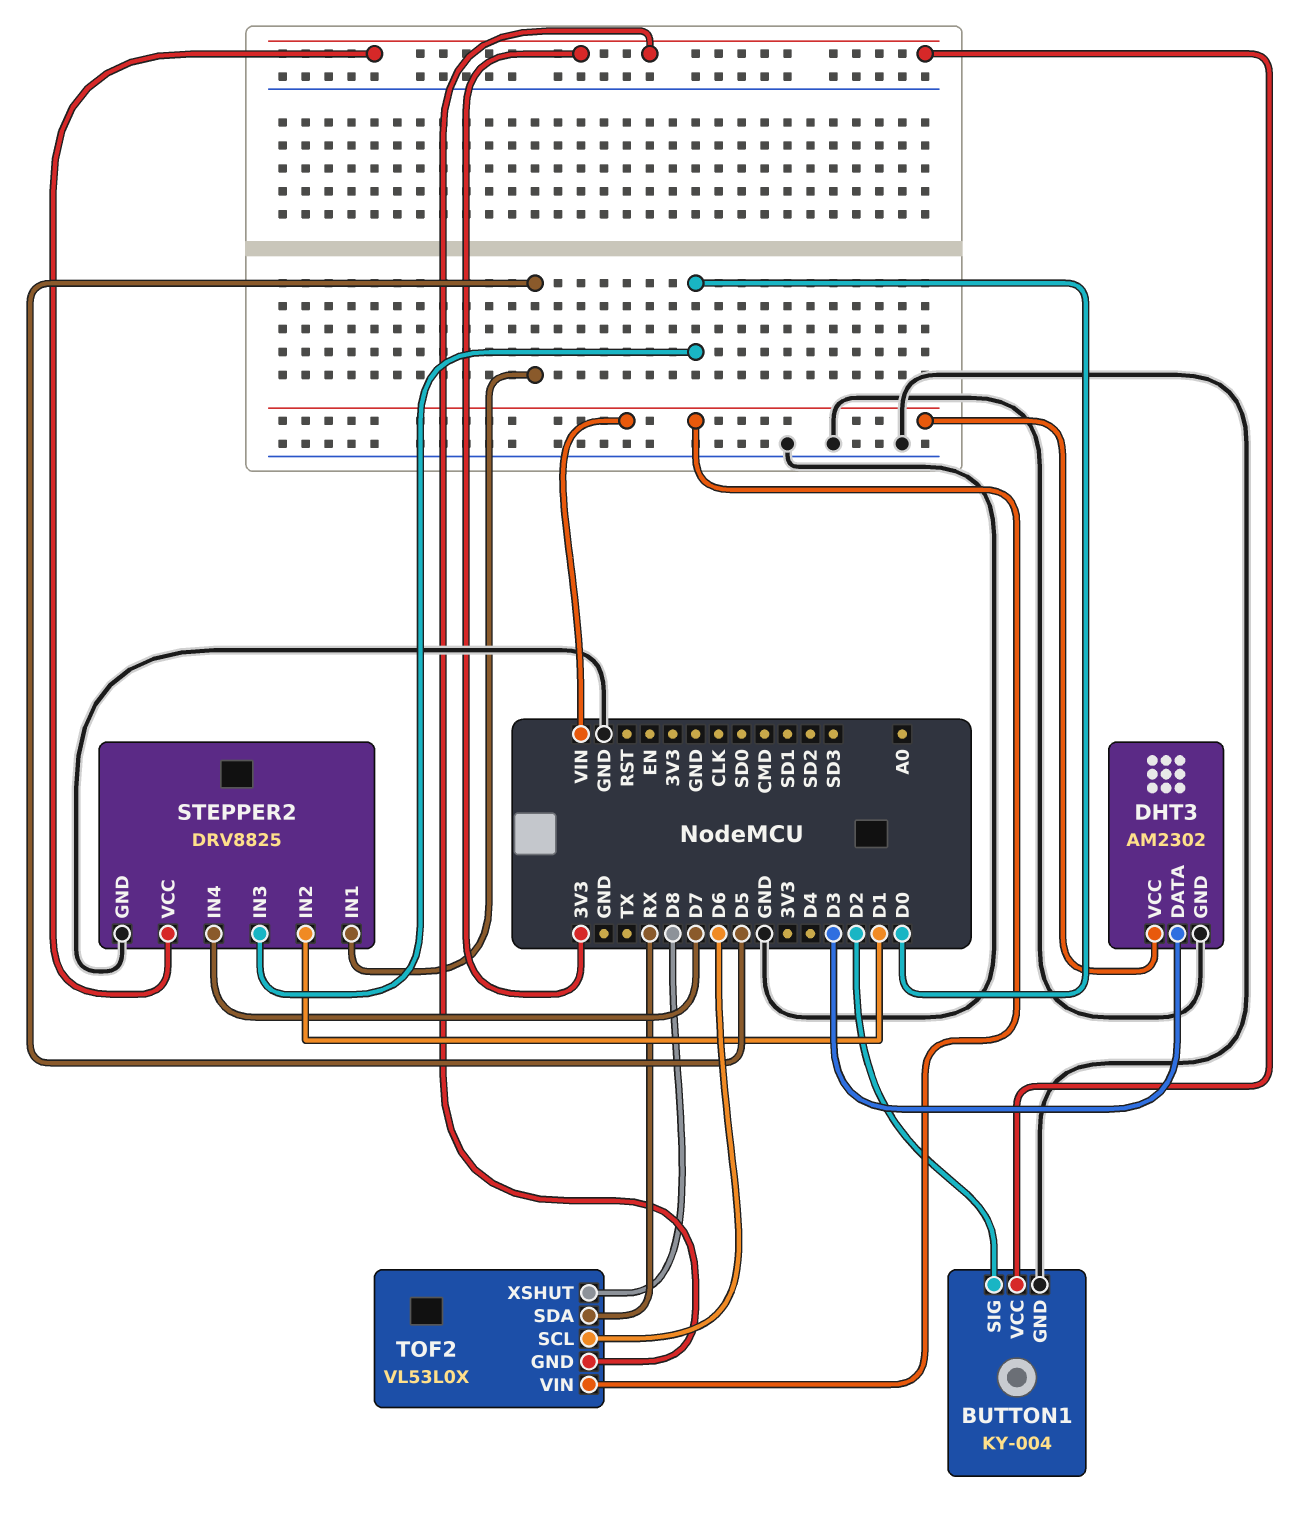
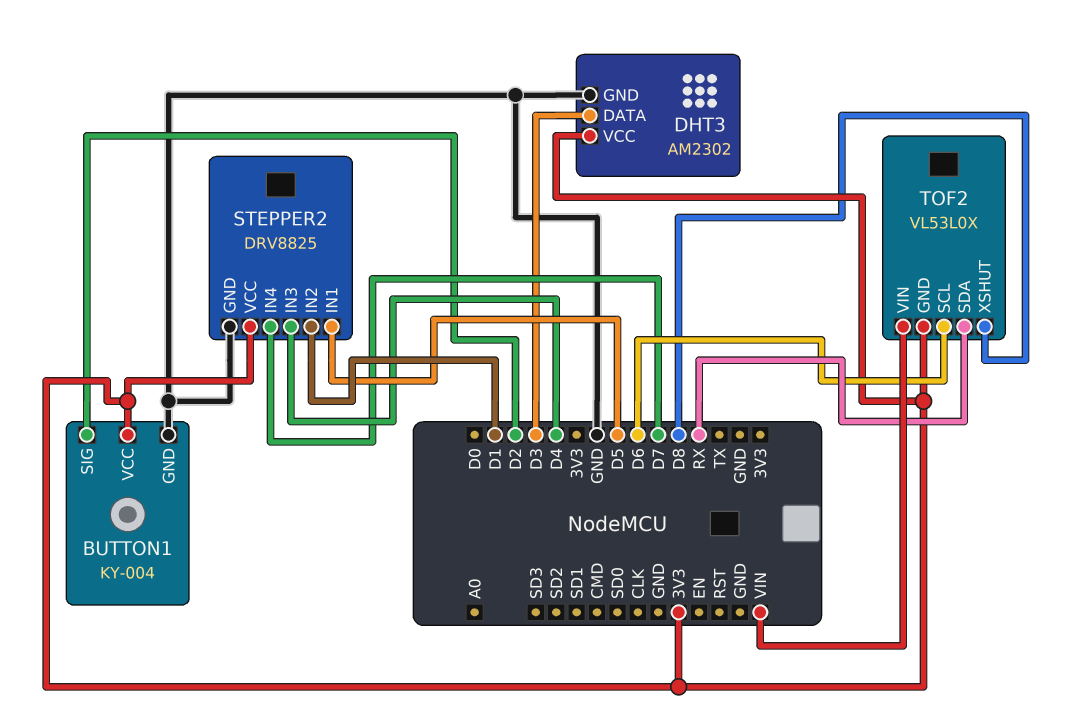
DHT3 pin VCC: VIN -> 3V3
STEPPER2 pin IN3: D0 -> D4

